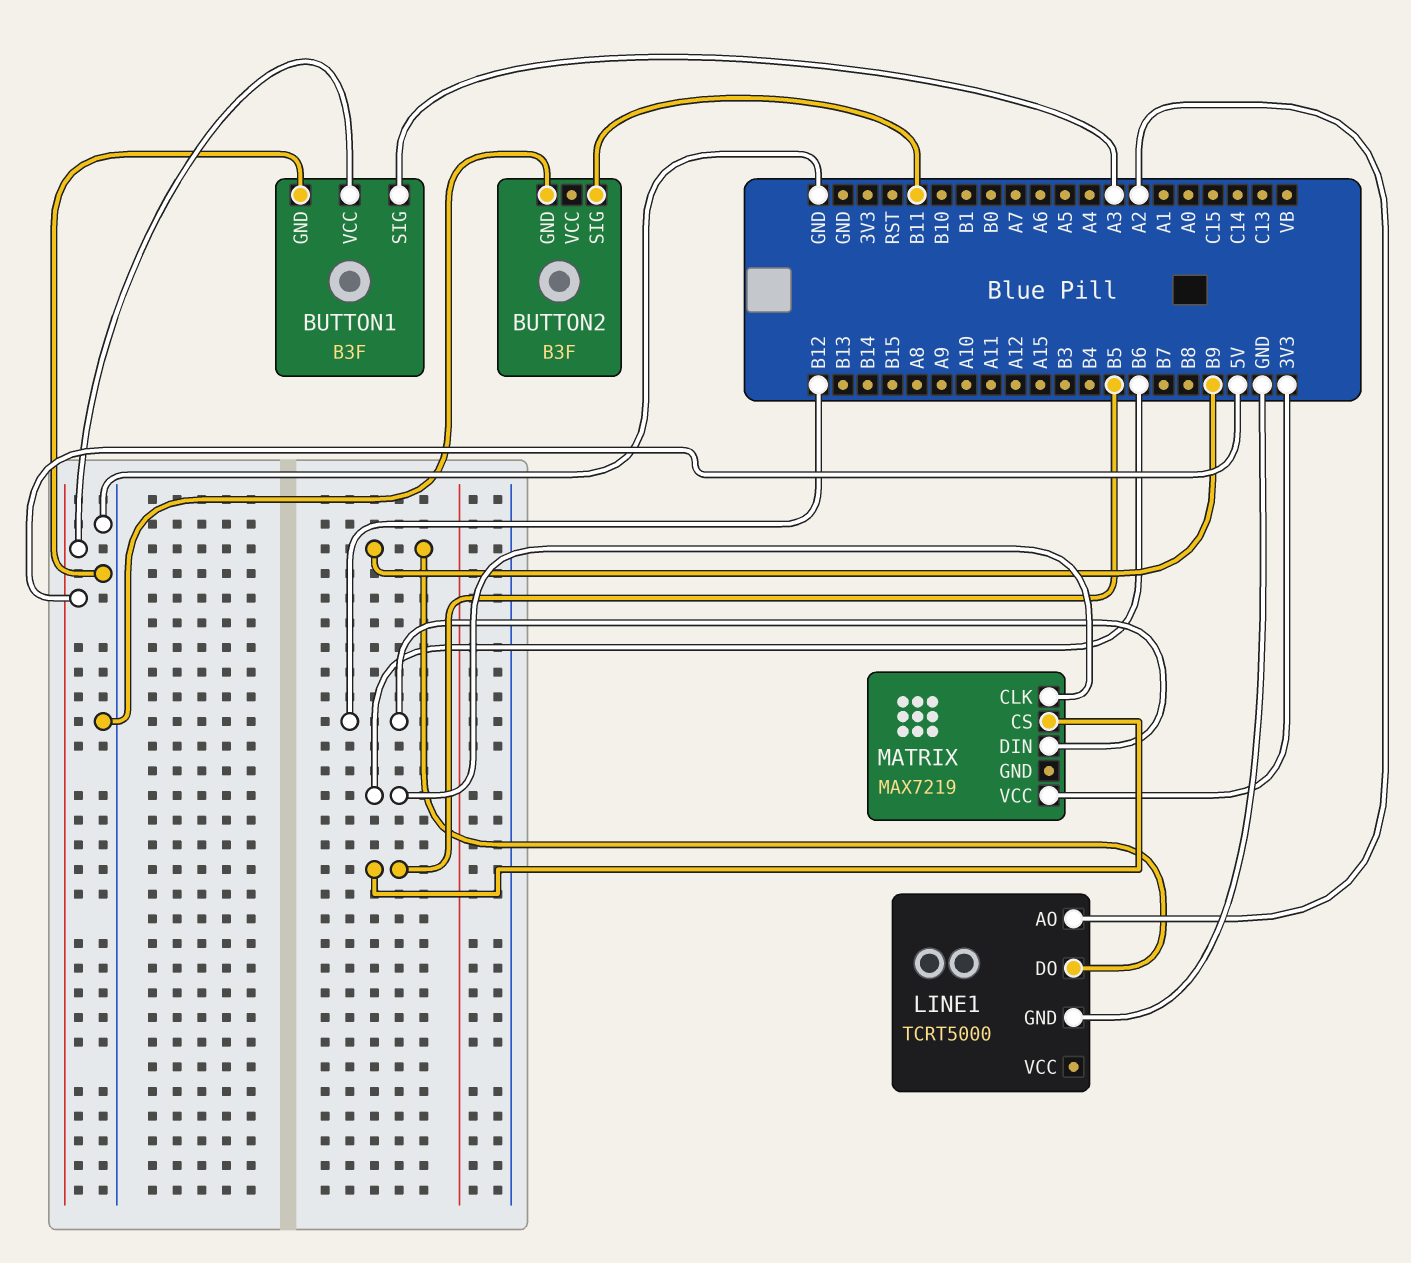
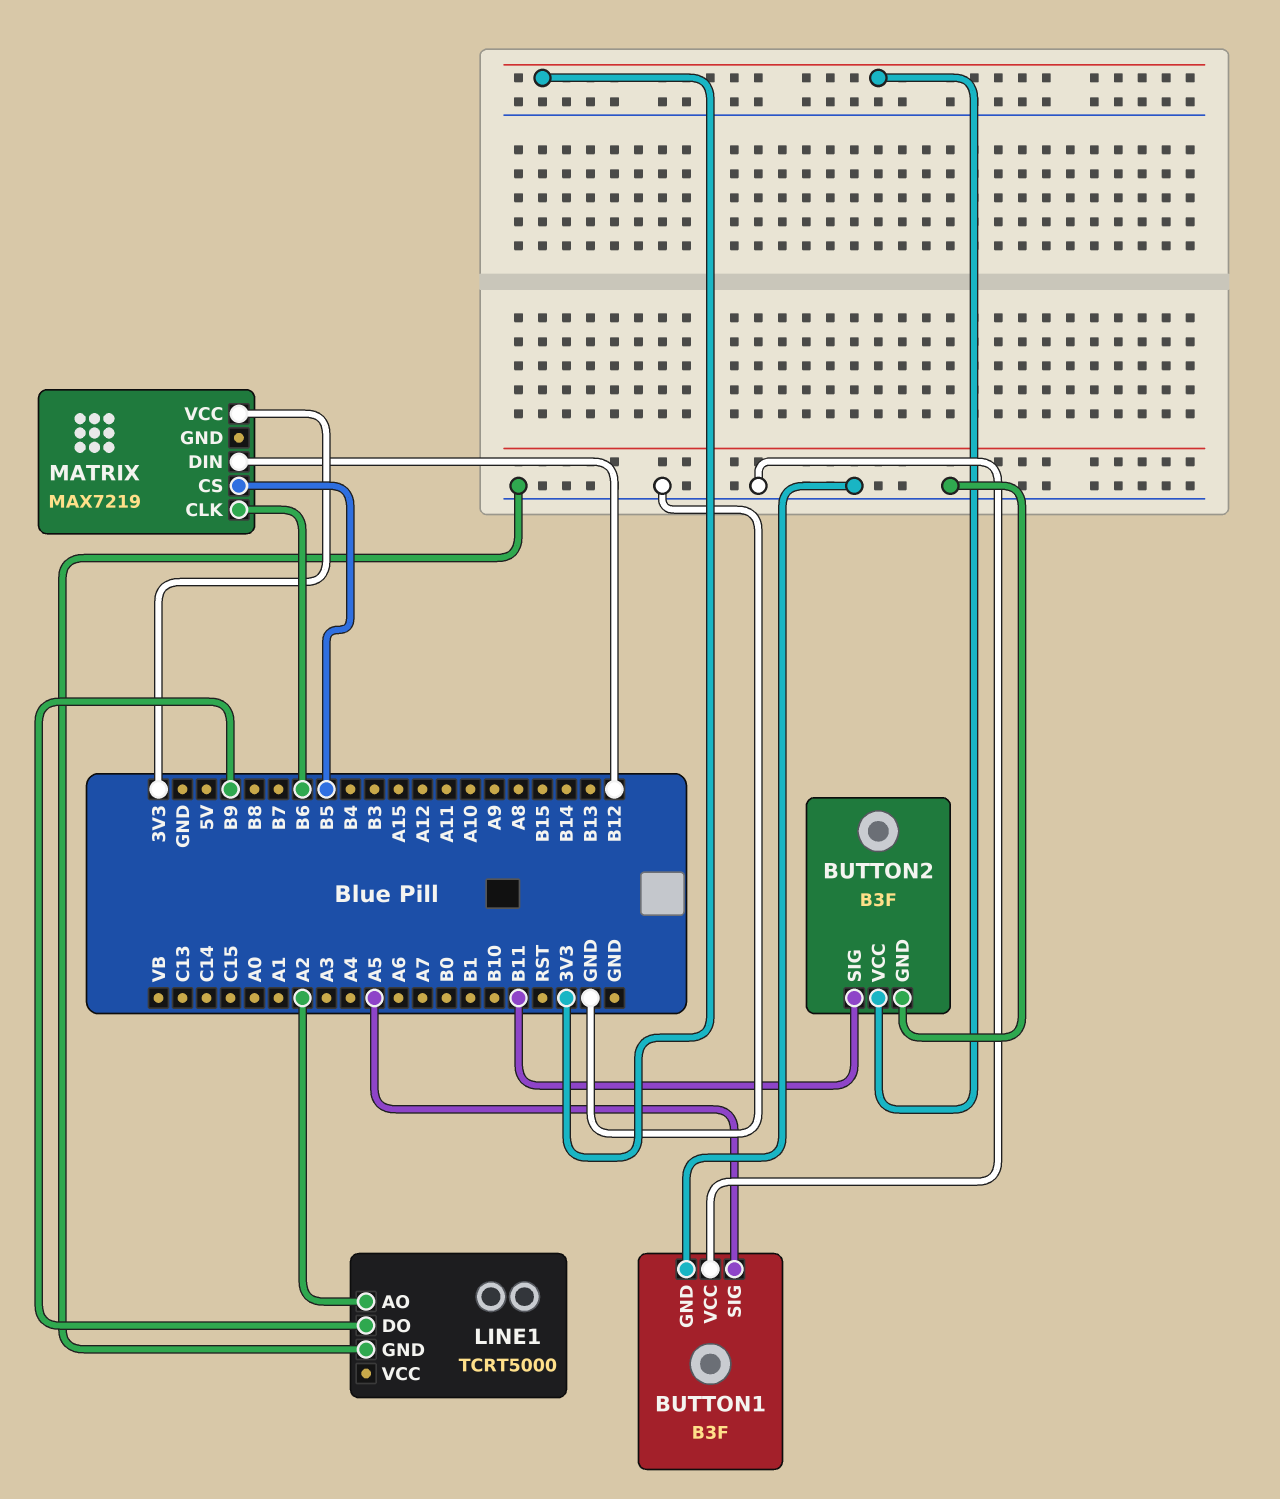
BUTTON1 pin SIG: A3 -> A5
BUTTON1 pin VCC: 5V -> GND
BUTTON2 pin VCC: none -> 3V3

